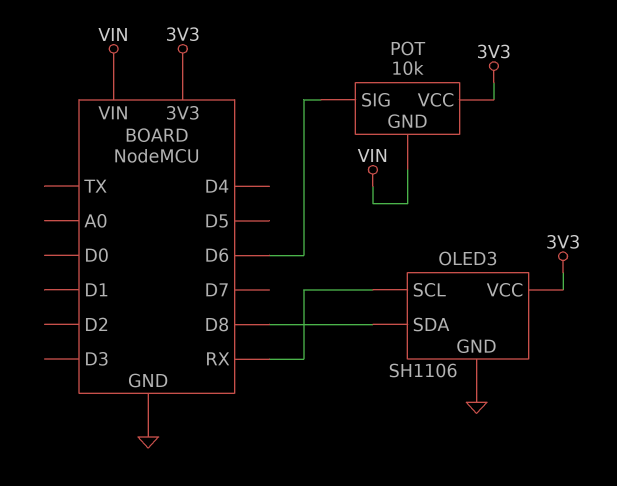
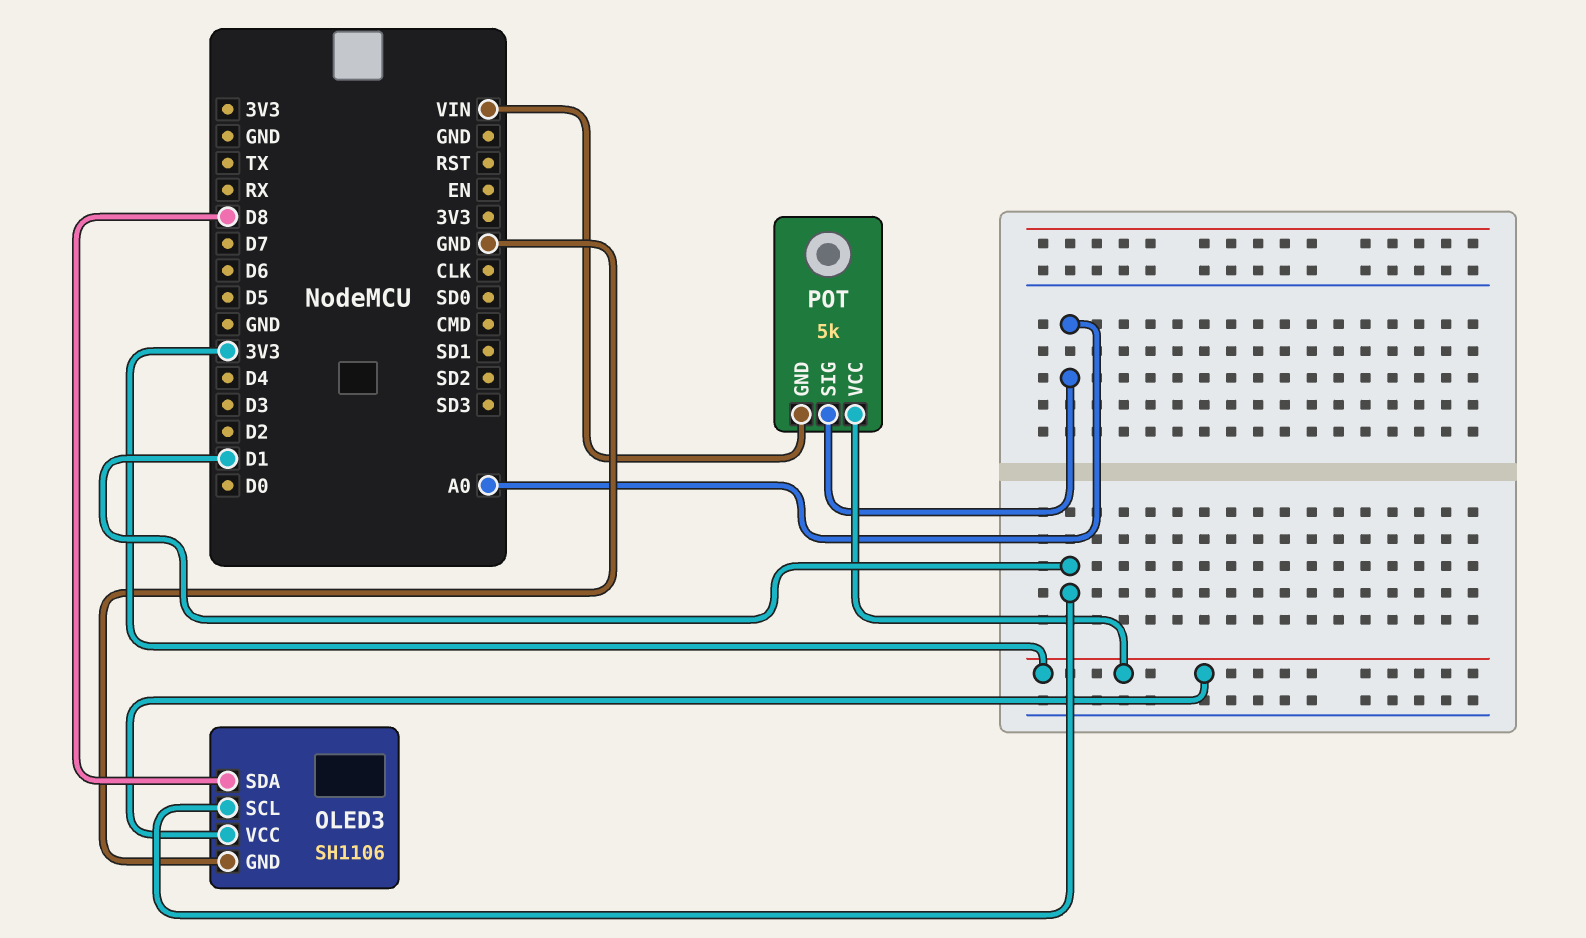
OLED3 pin SCL: RX -> D1
POT: 10k -> 5k
POT pin SIG: D6 -> A0

